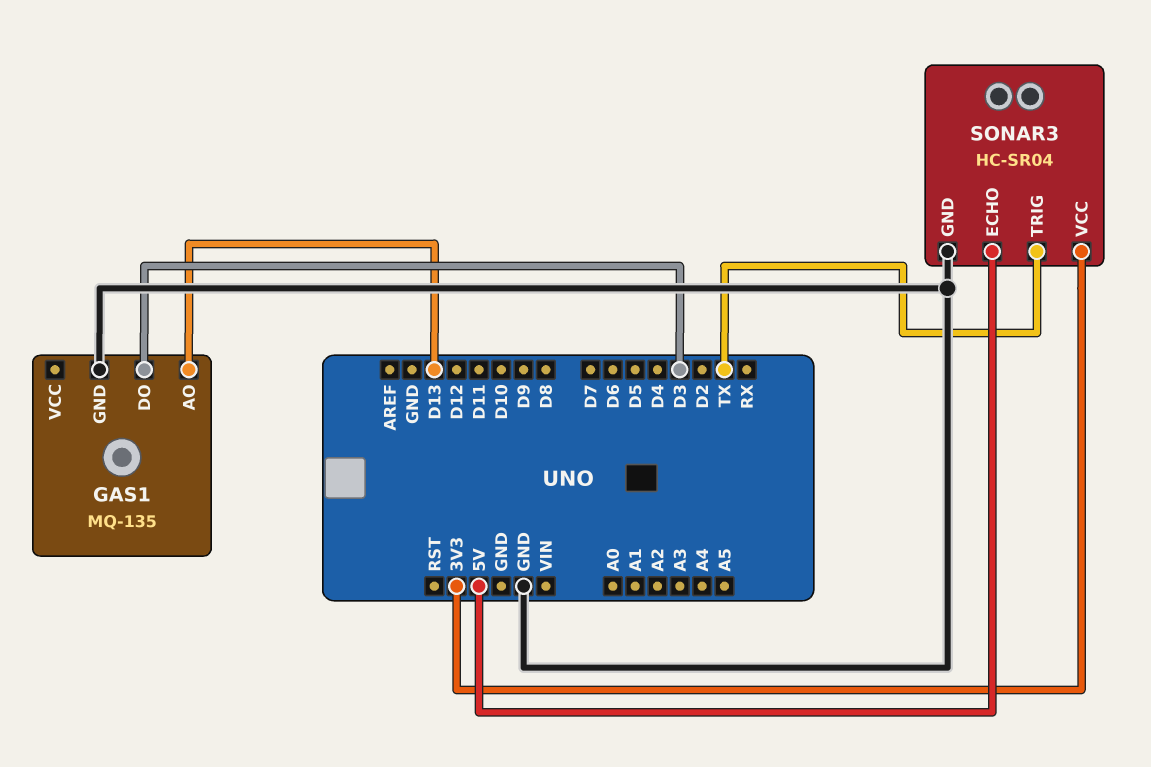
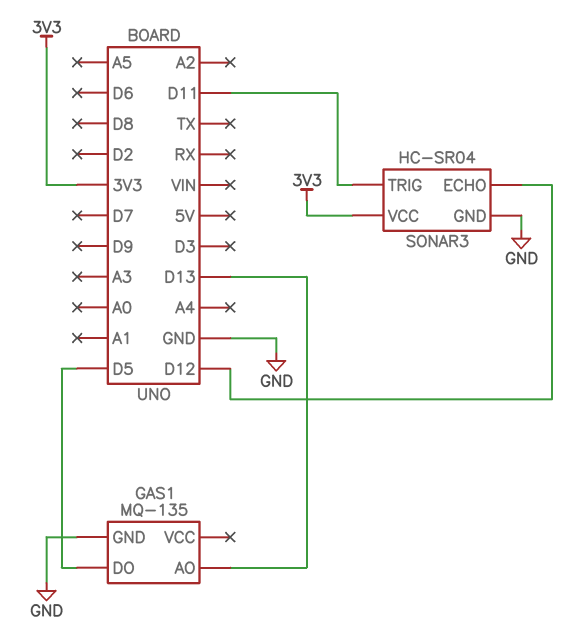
GAS1 pin DO: D3 -> D5
SONAR3 pin ECHO: 5V -> D12
SONAR3 pin TRIG: TX -> D11

